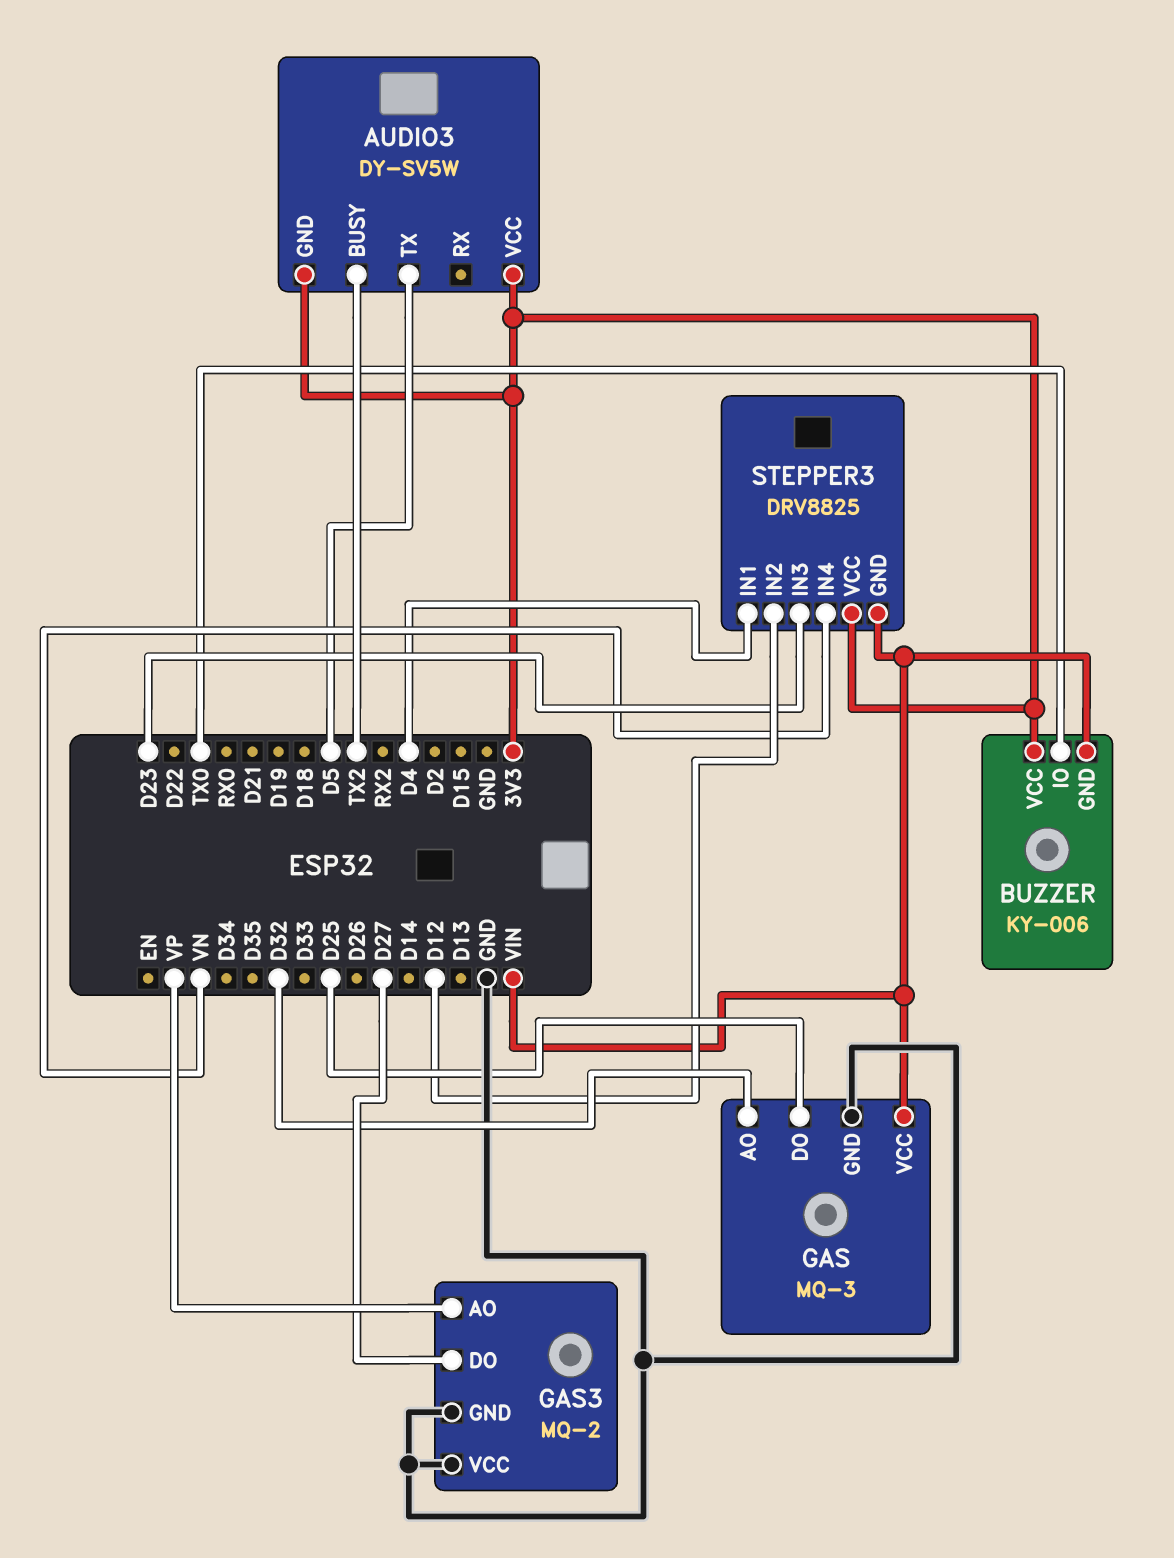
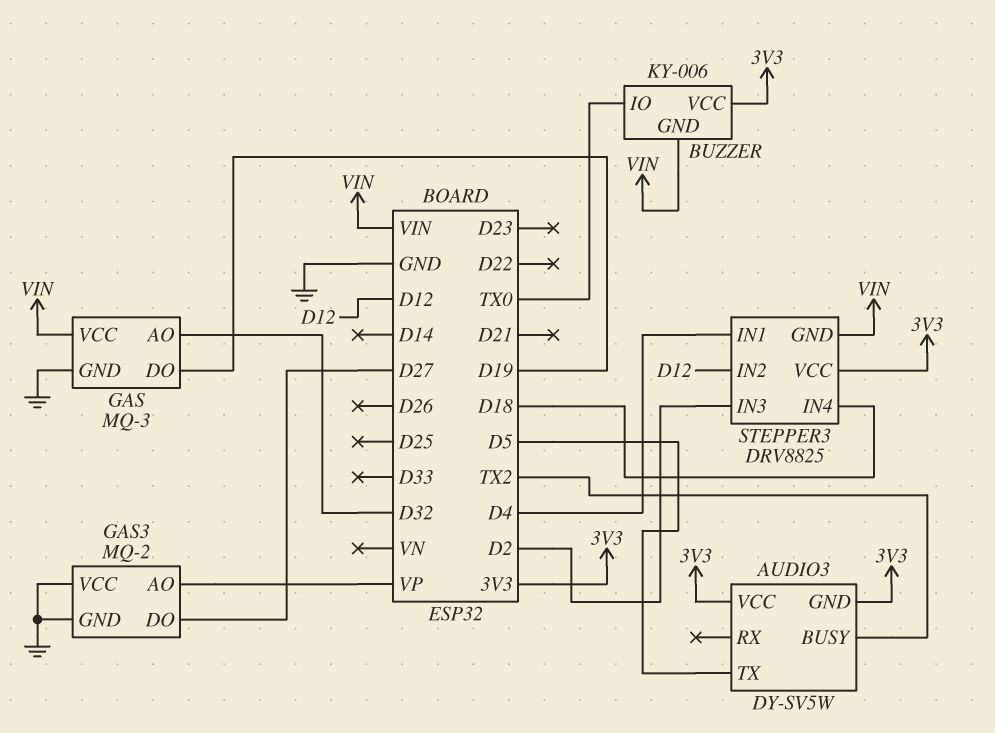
GAS pin DO: D25 -> D19
STEPPER3 pin IN3: D23 -> D2
STEPPER3 pin IN4: VN -> D18

